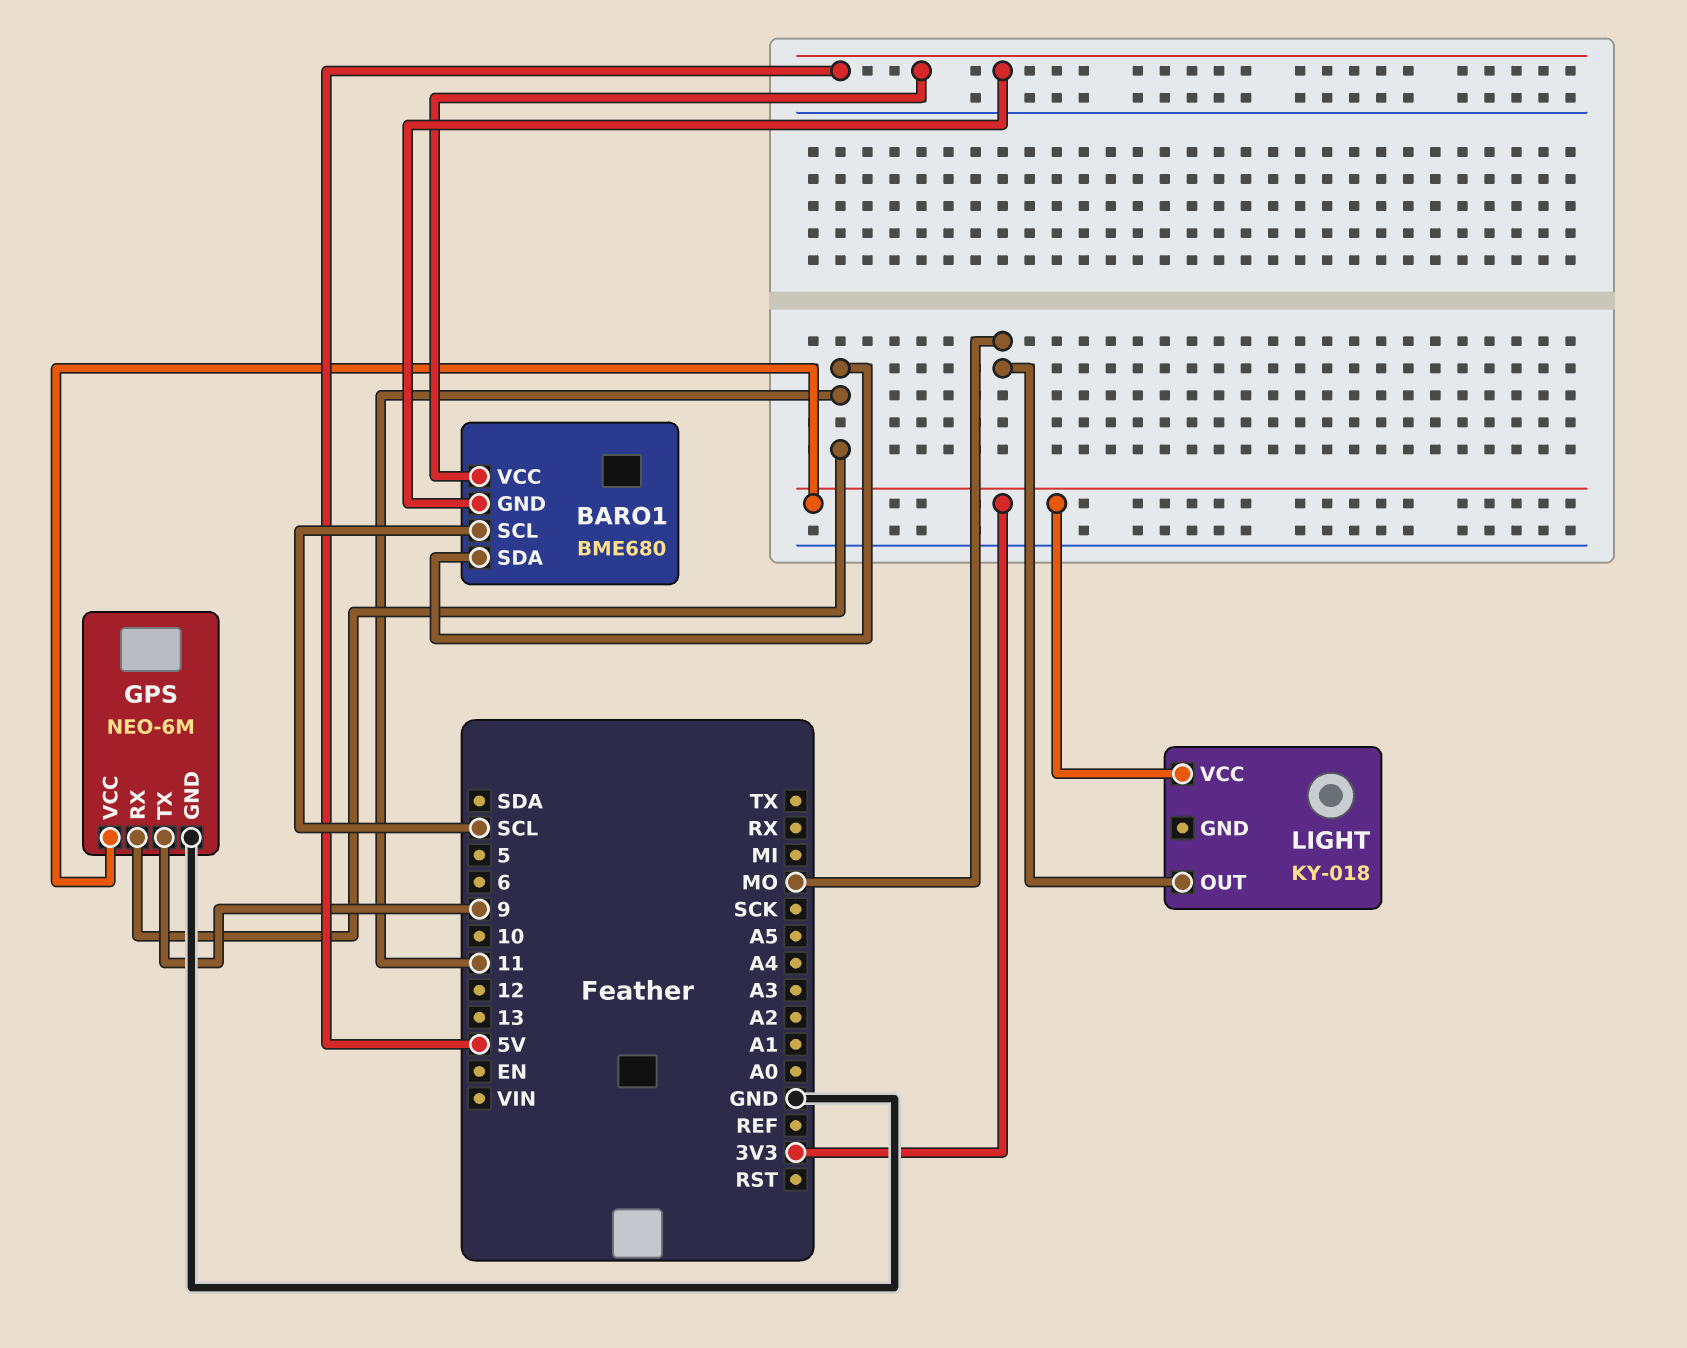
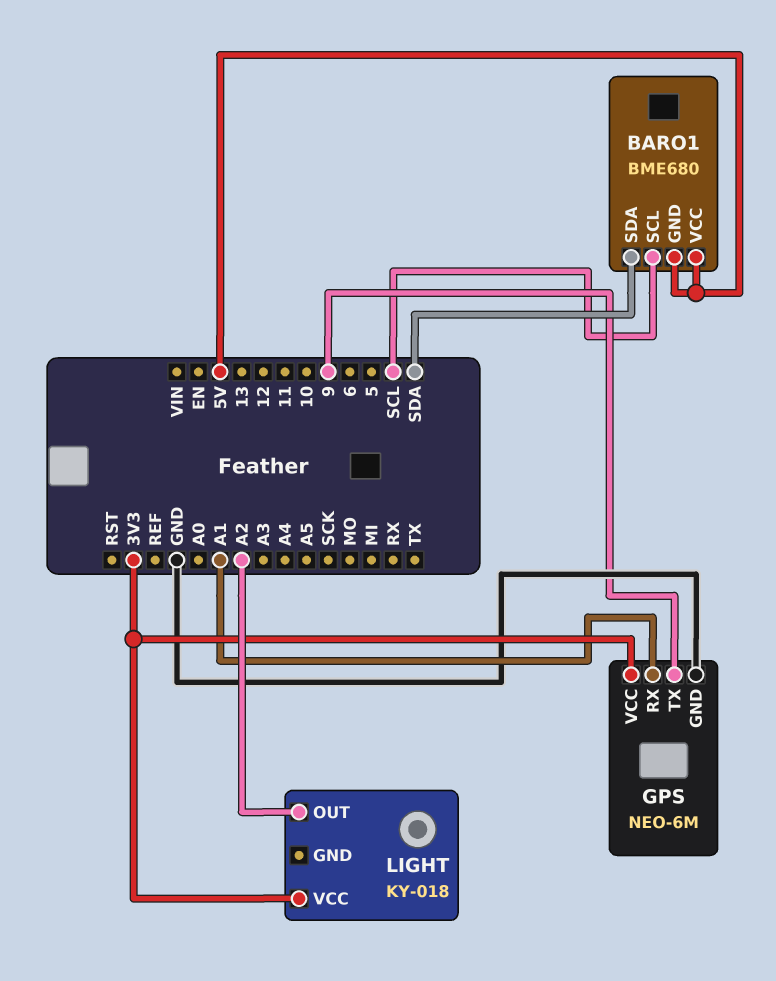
BARO1 pin SDA: 11 -> SDA
GPS pin RX: 11 -> A1
LIGHT pin OUT: MO -> A2

